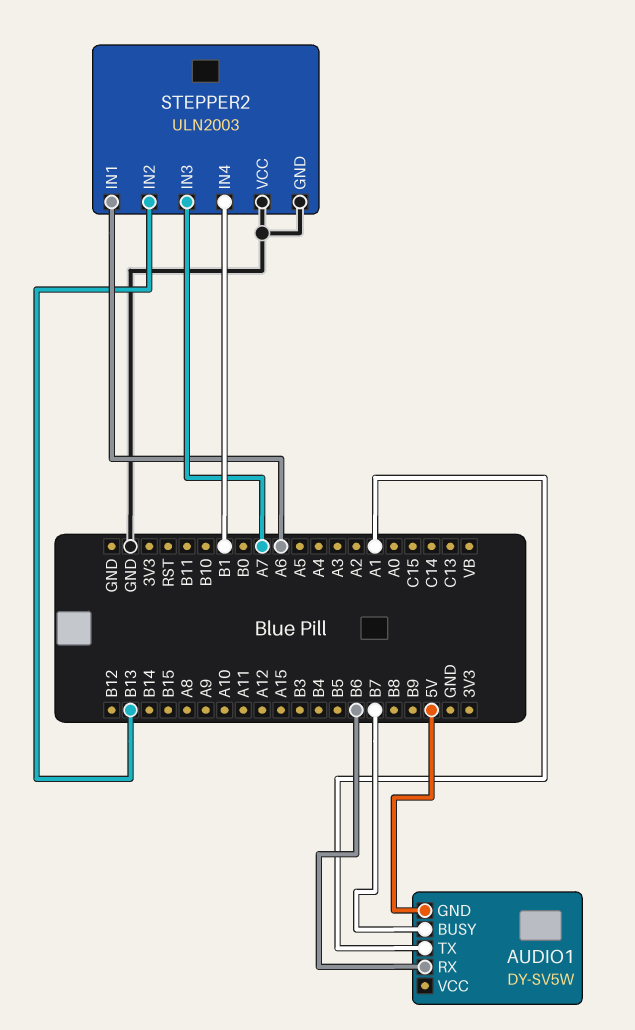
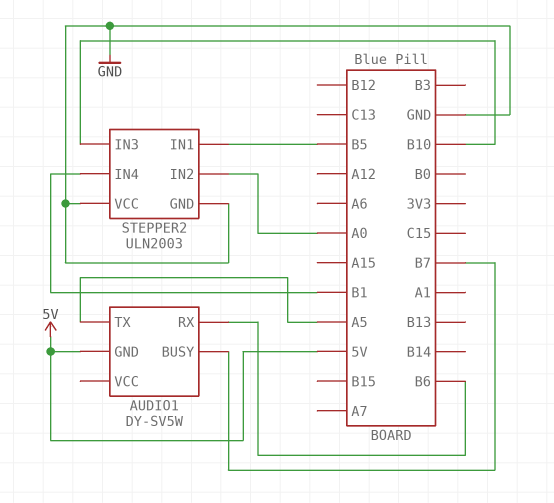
AUDIO1 pin TX: A1 -> A5
STEPPER2 pin IN1: A6 -> B5
STEPPER2 pin IN2: B13 -> A0
STEPPER2 pin IN3: A7 -> B10

